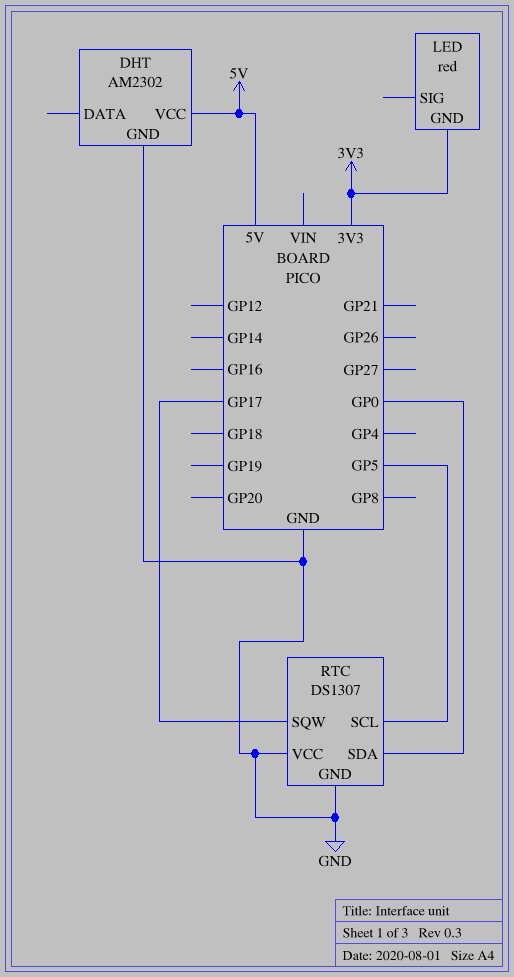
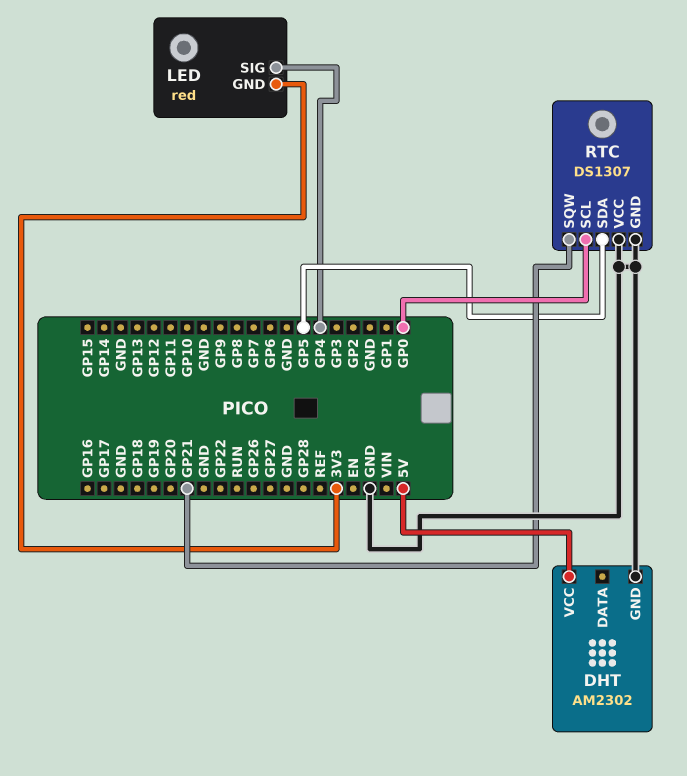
LED pin SIG: none -> GP4
RTC pin SCL: GP5 -> GP0
RTC pin SDA: GP0 -> GP5
RTC pin SQW: GP17 -> GP21

